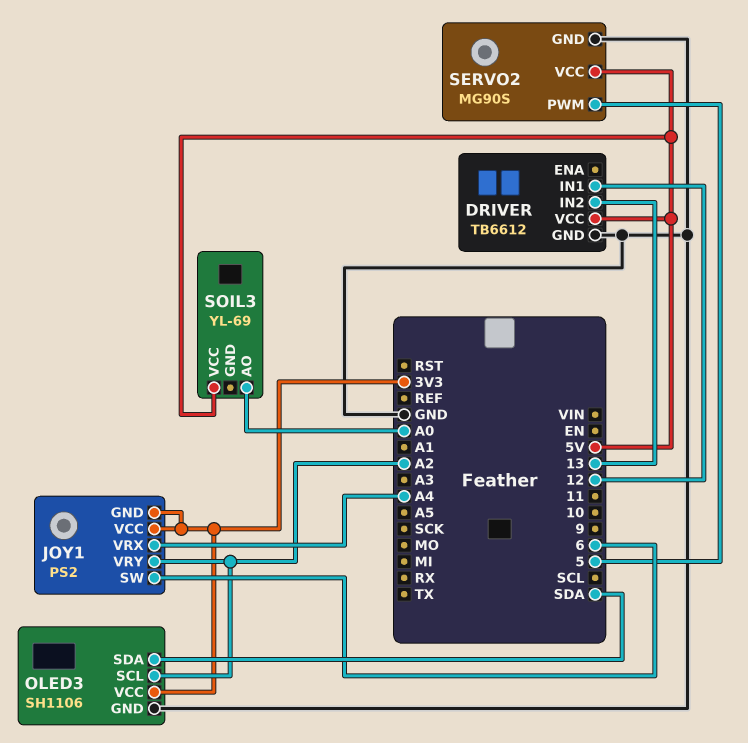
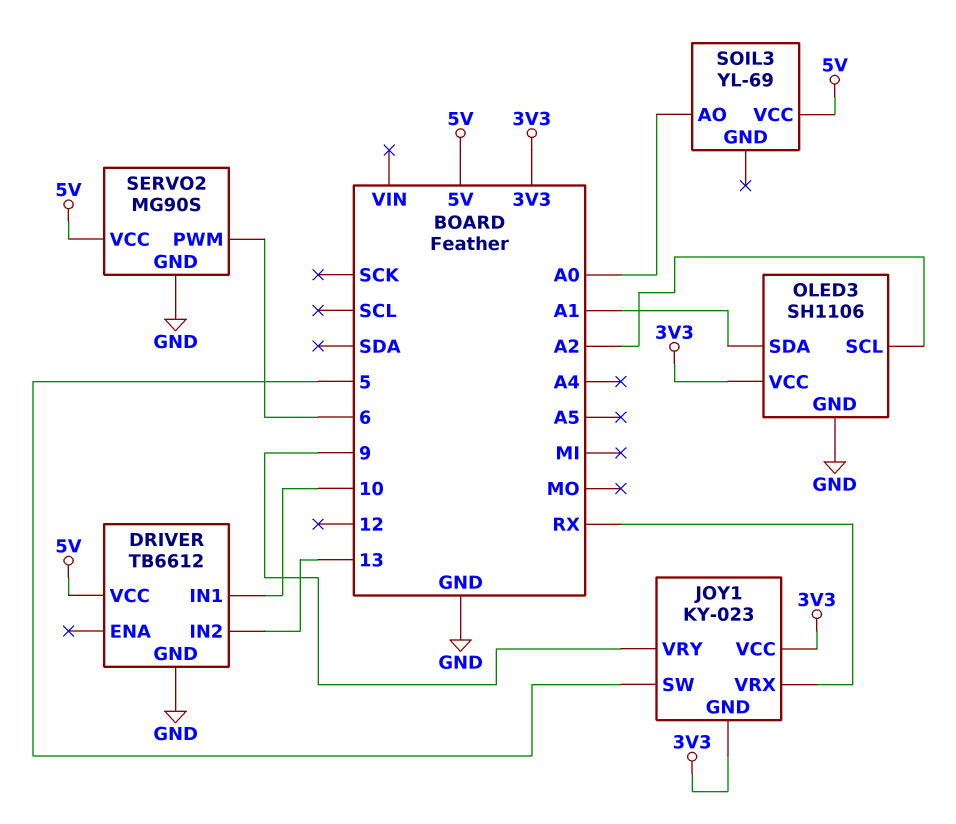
DRIVER pin IN1: 12 -> 10
JOY1: PS2 -> KY-023
JOY1 pin SW: 6 -> 5
JOY1 pin VRX: A4 -> RX
JOY1 pin VRY: A2 -> 9
OLED3 pin SDA: SDA -> A1
SERVO2 pin PWM: 5 -> 6

